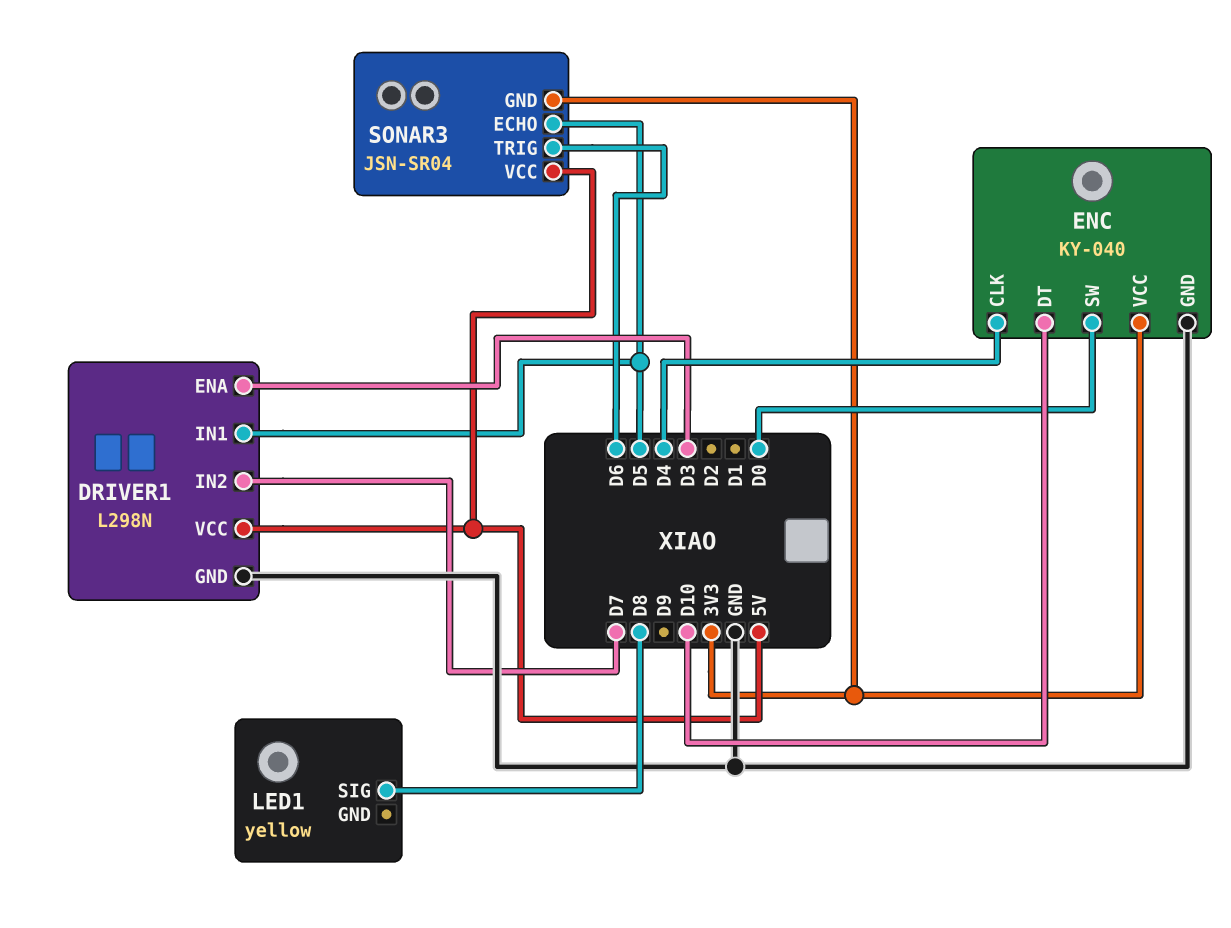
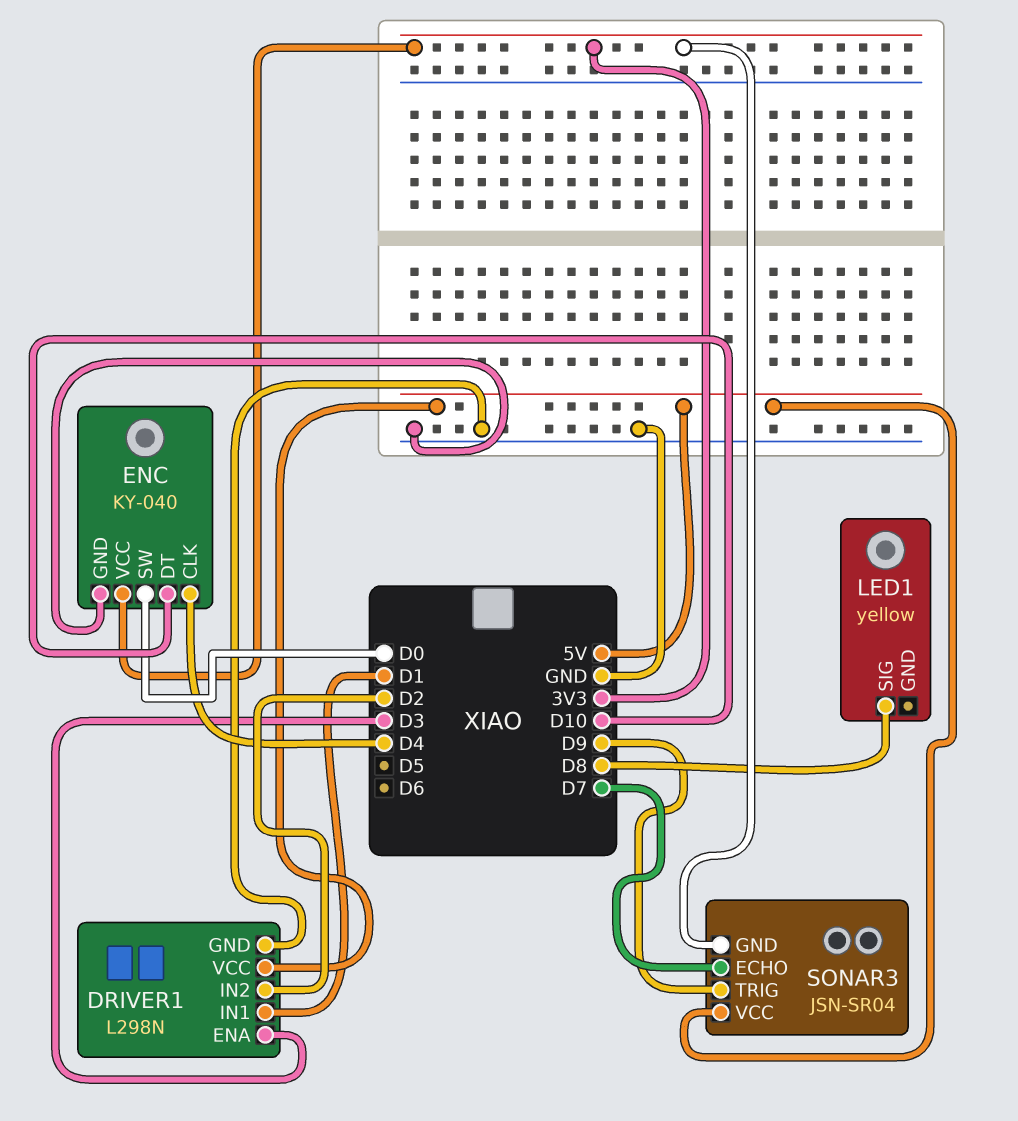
DRIVER1 pin IN1: D5 -> D1
DRIVER1 pin IN2: D7 -> D2
SONAR3 pin ECHO: D5 -> D7
SONAR3 pin TRIG: D6 -> D9

